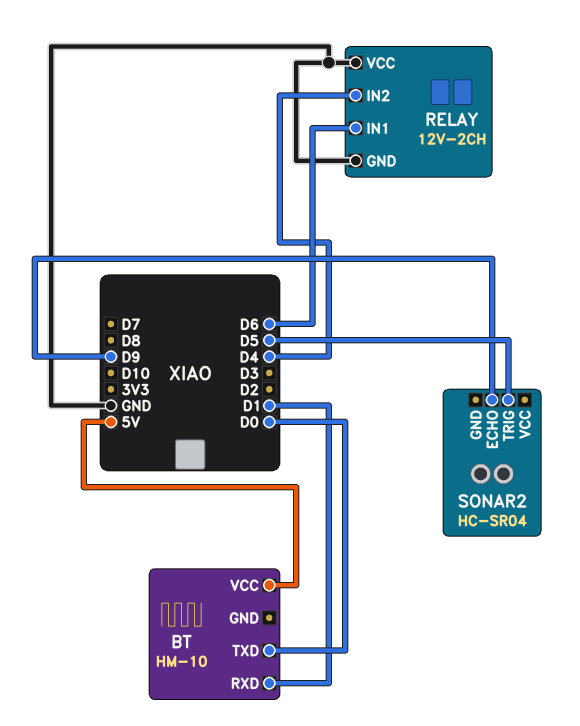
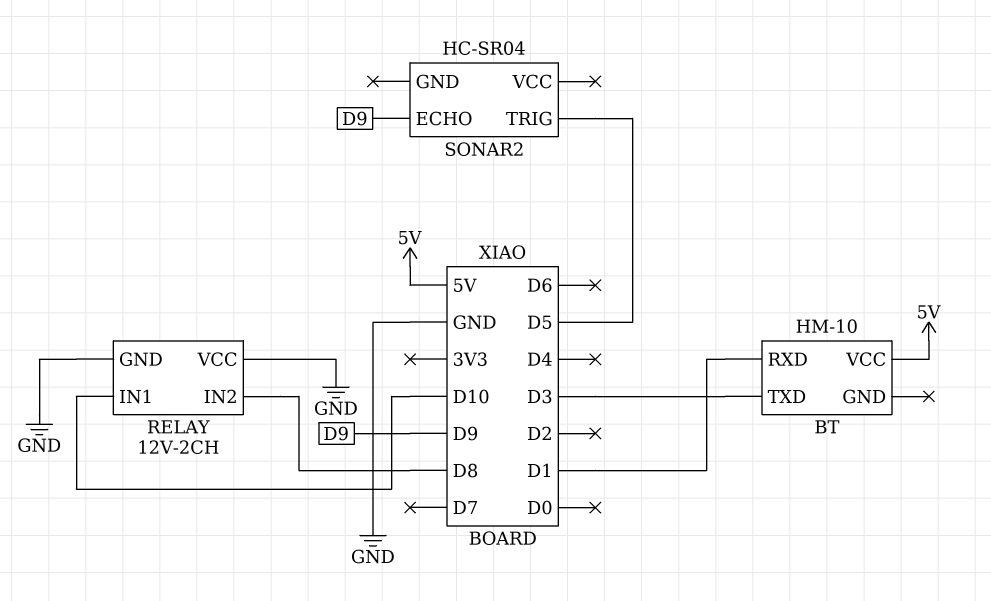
BT pin TXD: D0 -> D3
RELAY pin IN1: D6 -> D10
RELAY pin IN2: D4 -> D8

